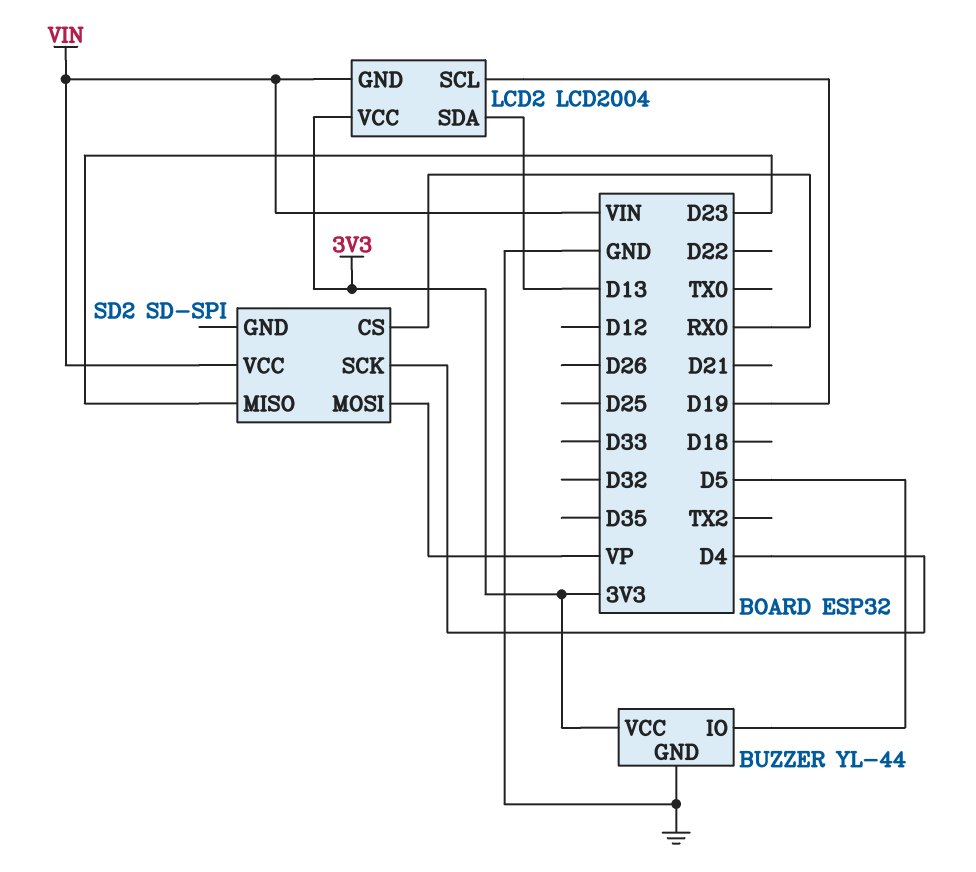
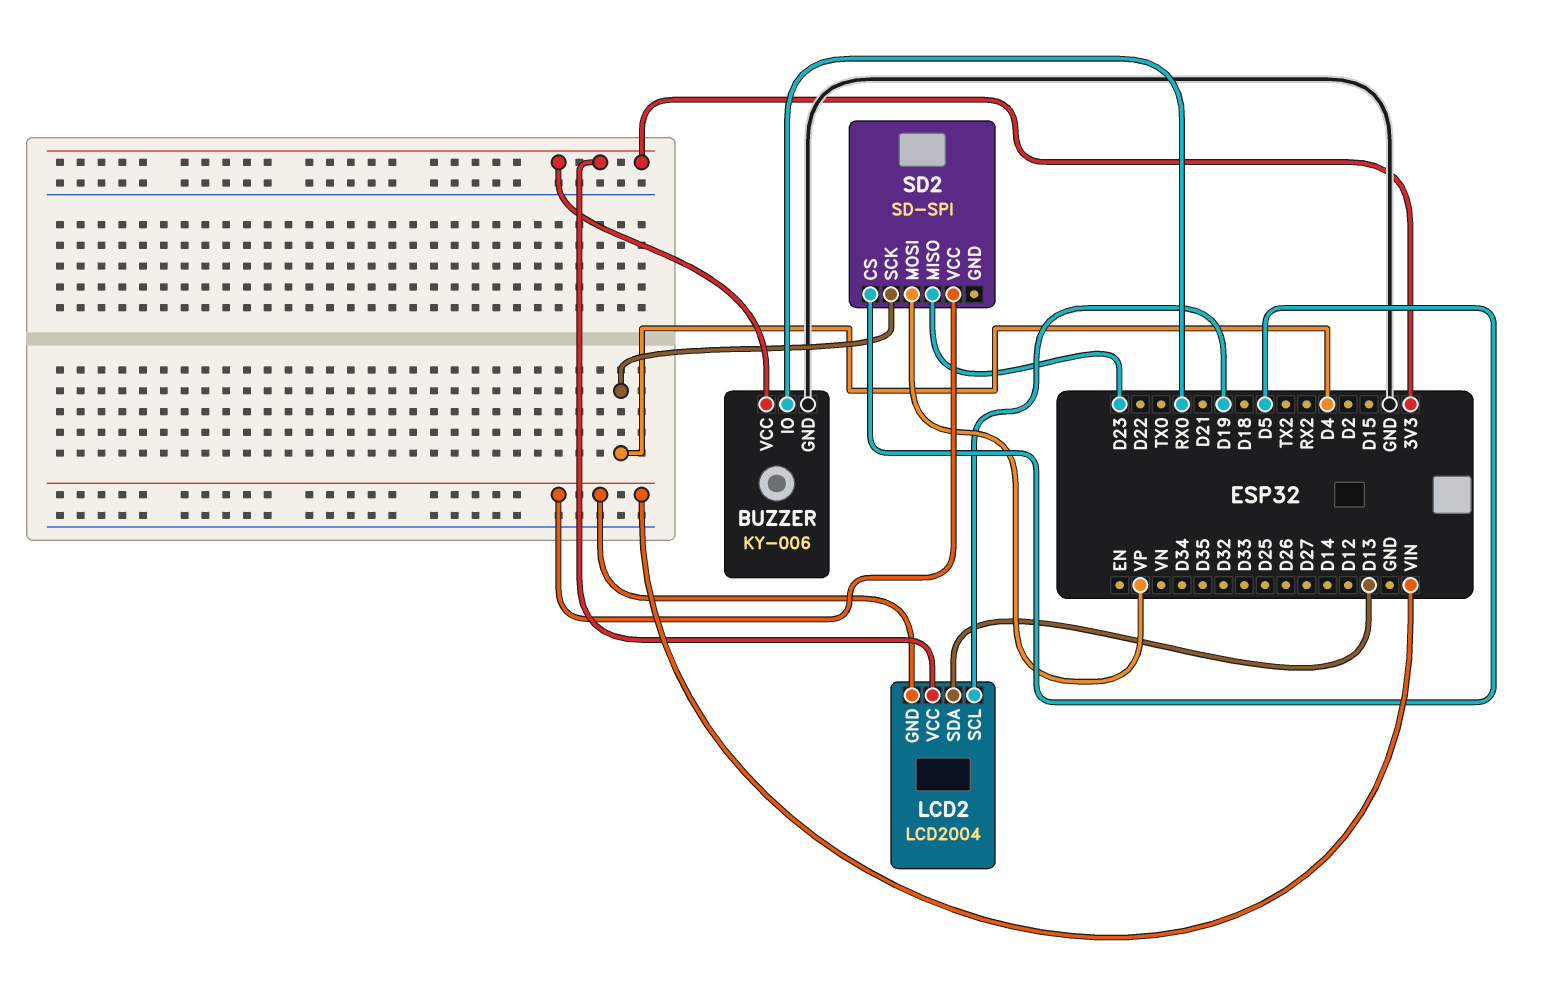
BUZZER: YL-44 -> KY-006
BUZZER pin IO: D5 -> RX0
SD2 pin CS: RX0 -> D5

